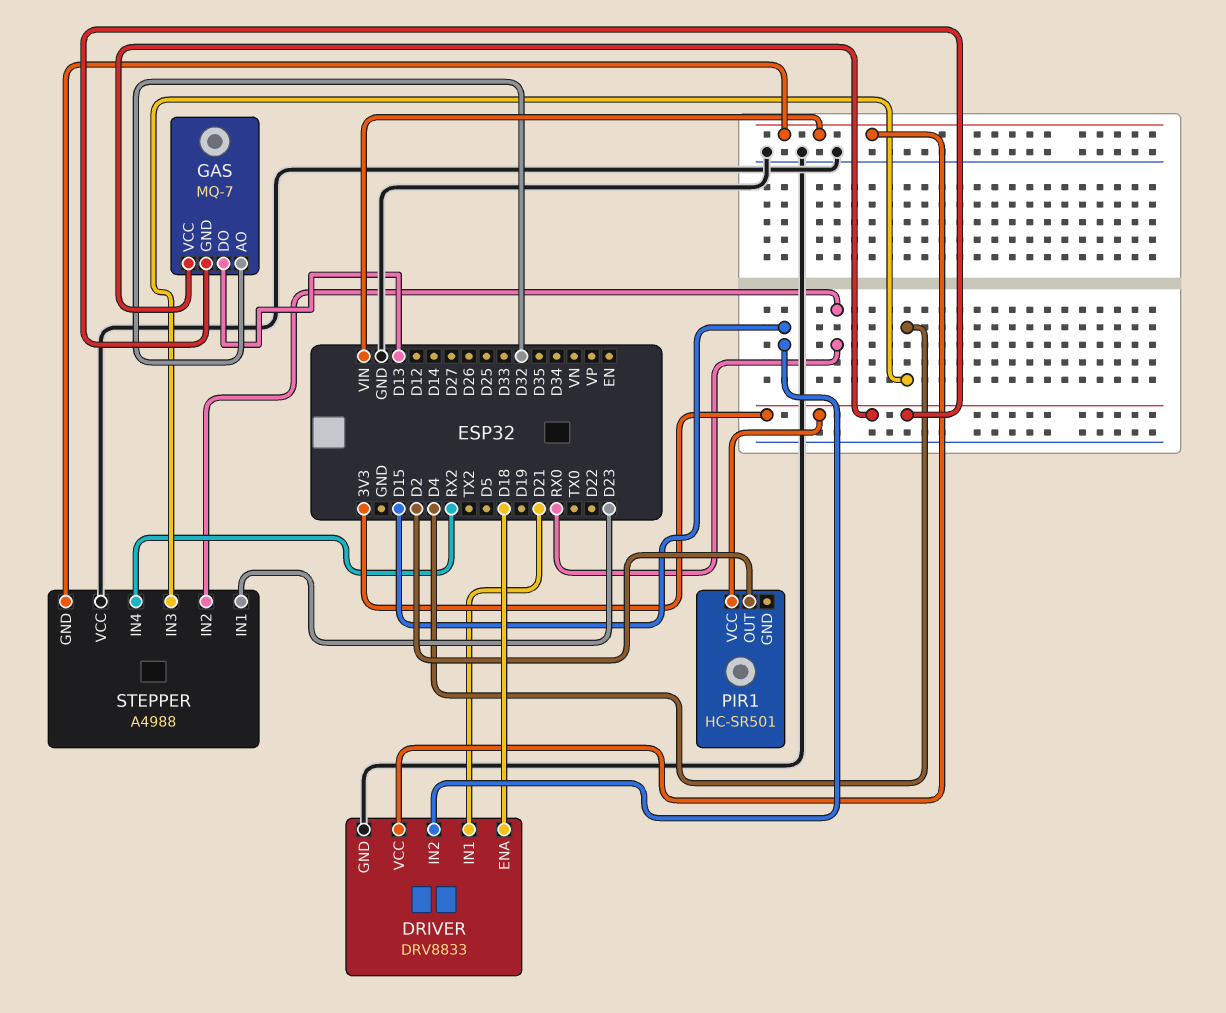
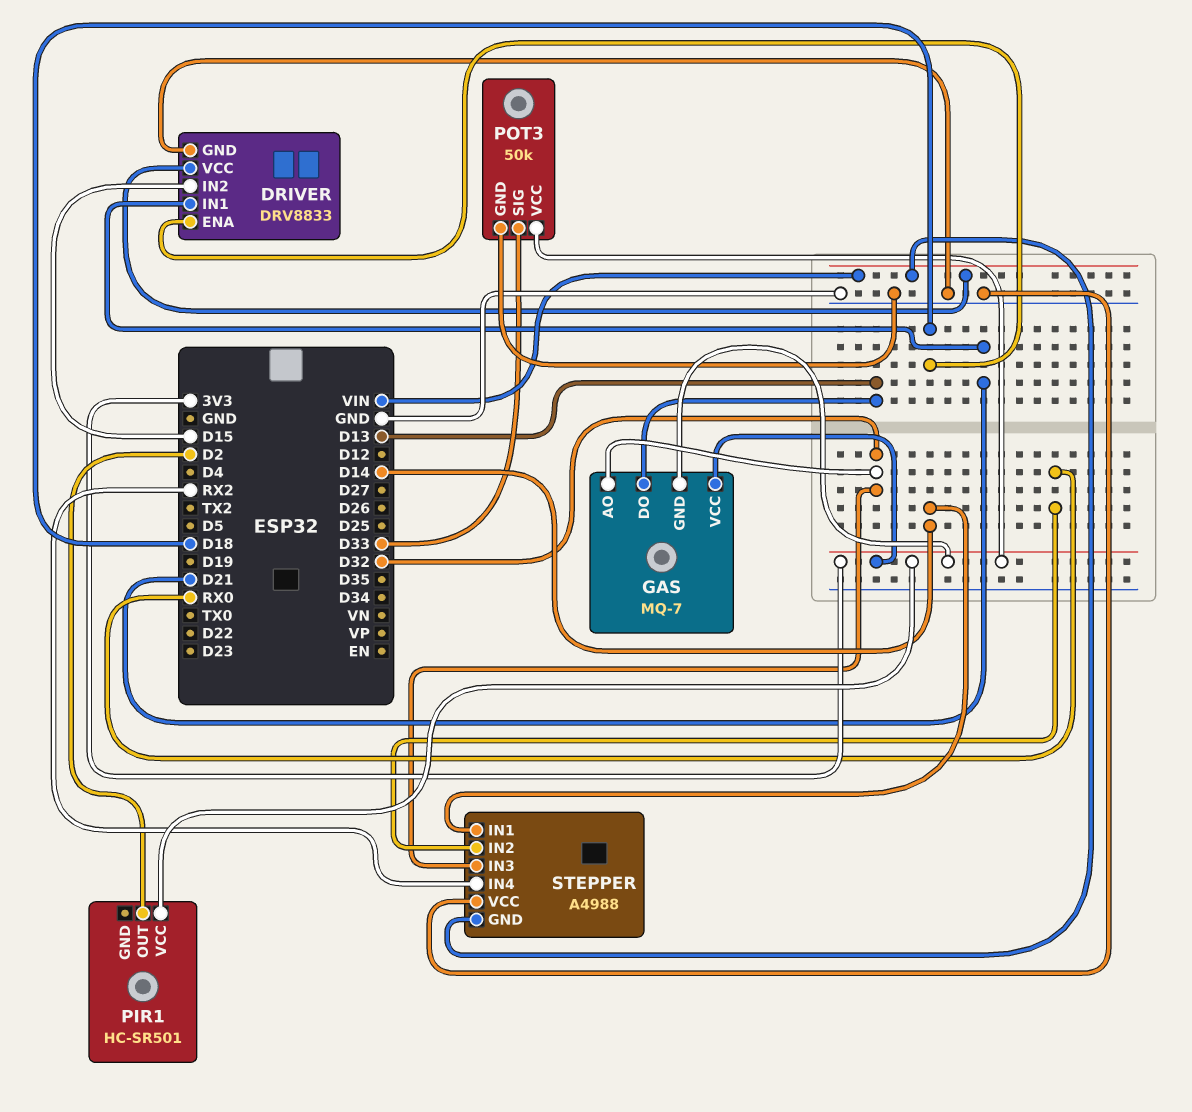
POT3: none -> 50k
POT3 pin GND: none -> GND
POT3 pin SIG: none -> D33
POT3 pin VCC: none -> 3V3
STEPPER pin IN1: D23 -> D14
STEPPER pin IN3: D4 -> D32

